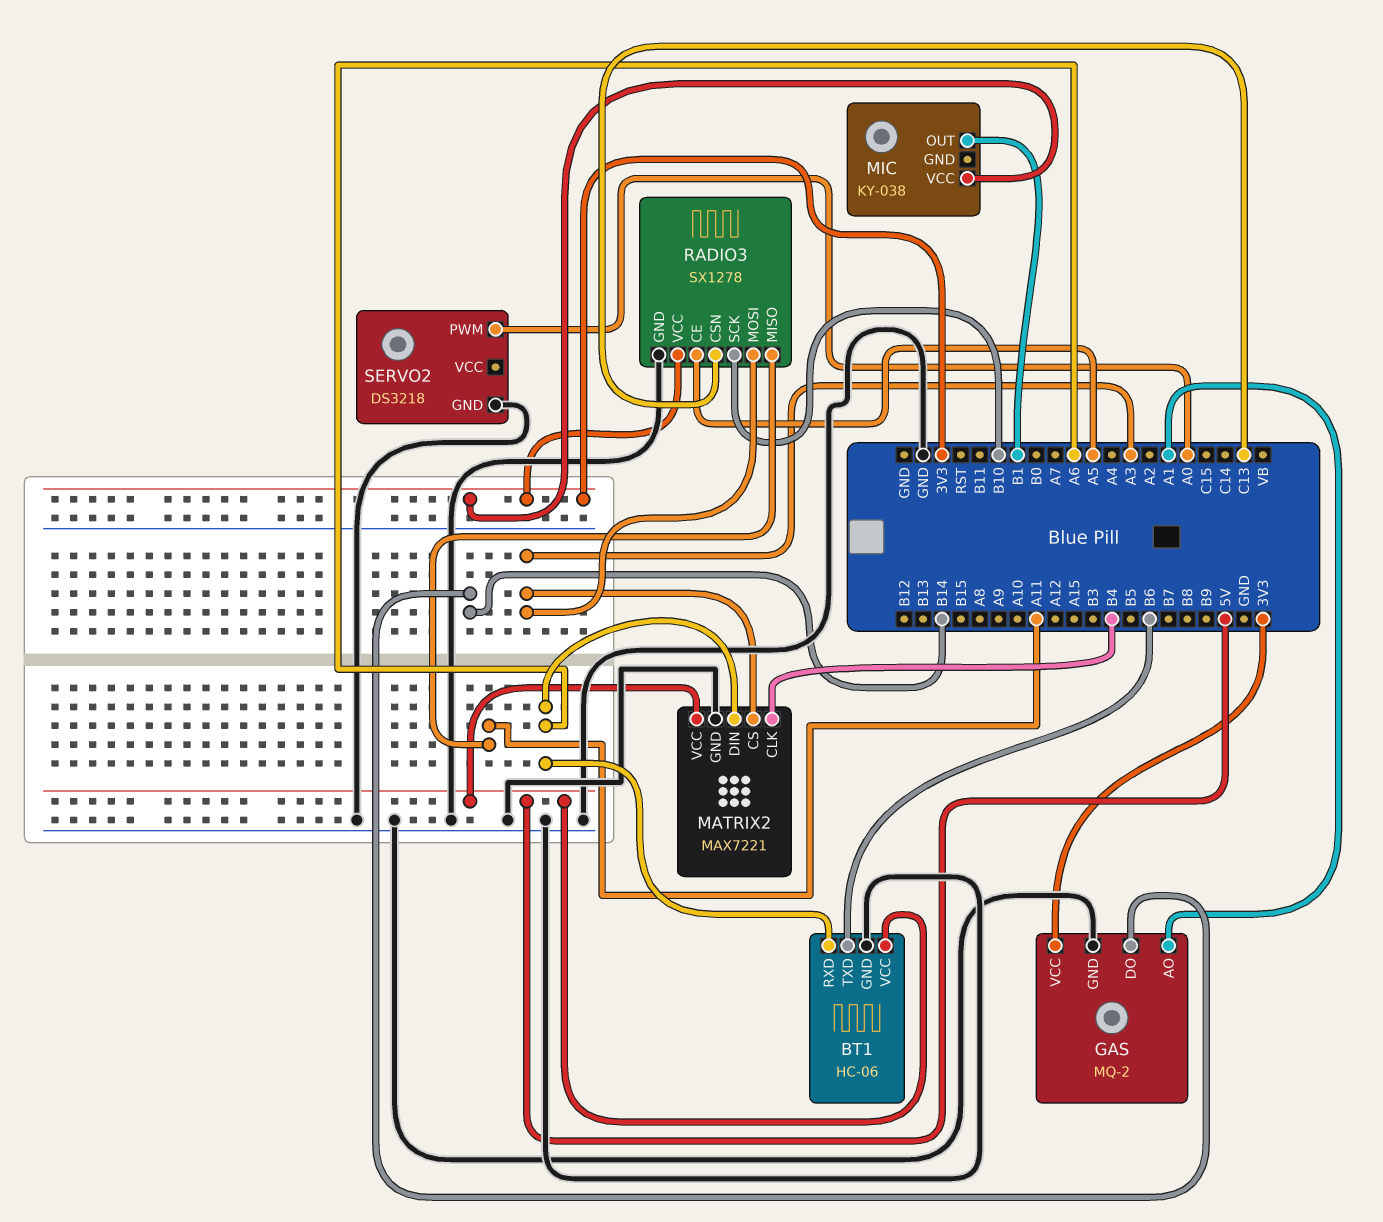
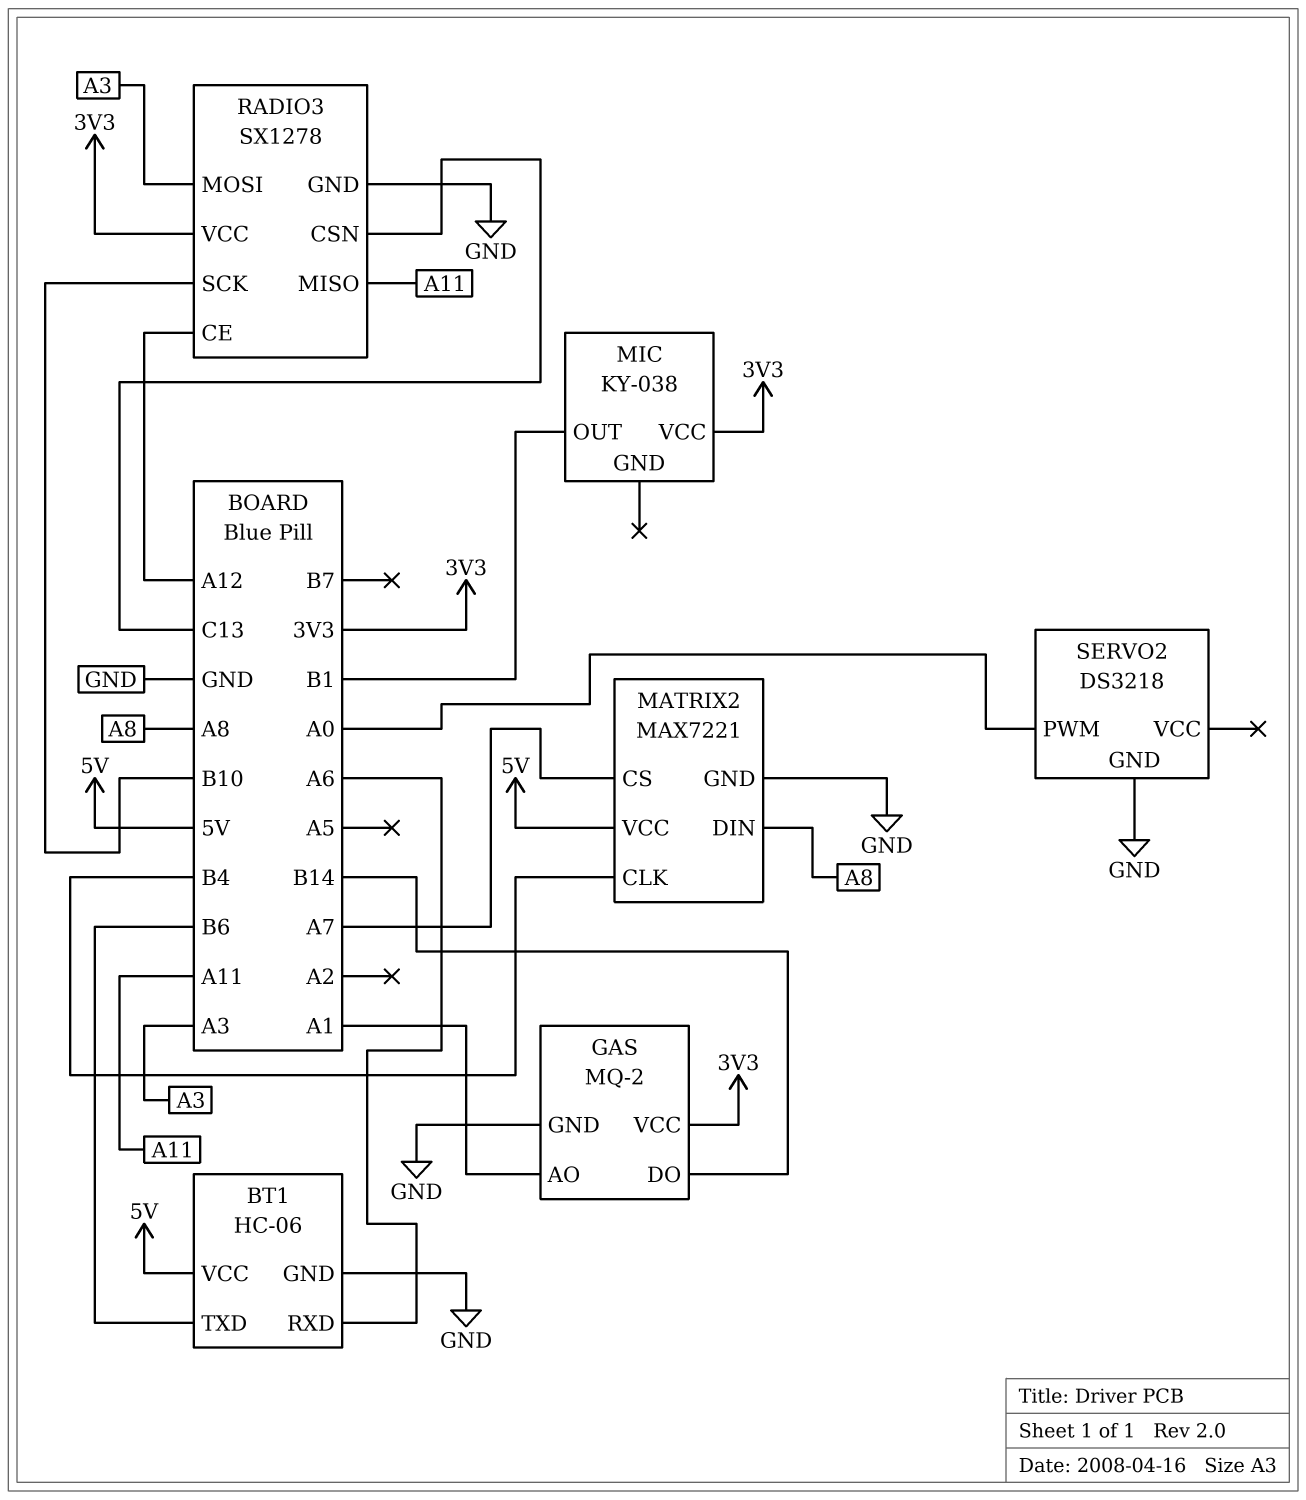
MATRIX2 pin CS: A3 -> A7
MATRIX2 pin DIN: A6 -> A8
RADIO3 pin CE: A5 -> A12

